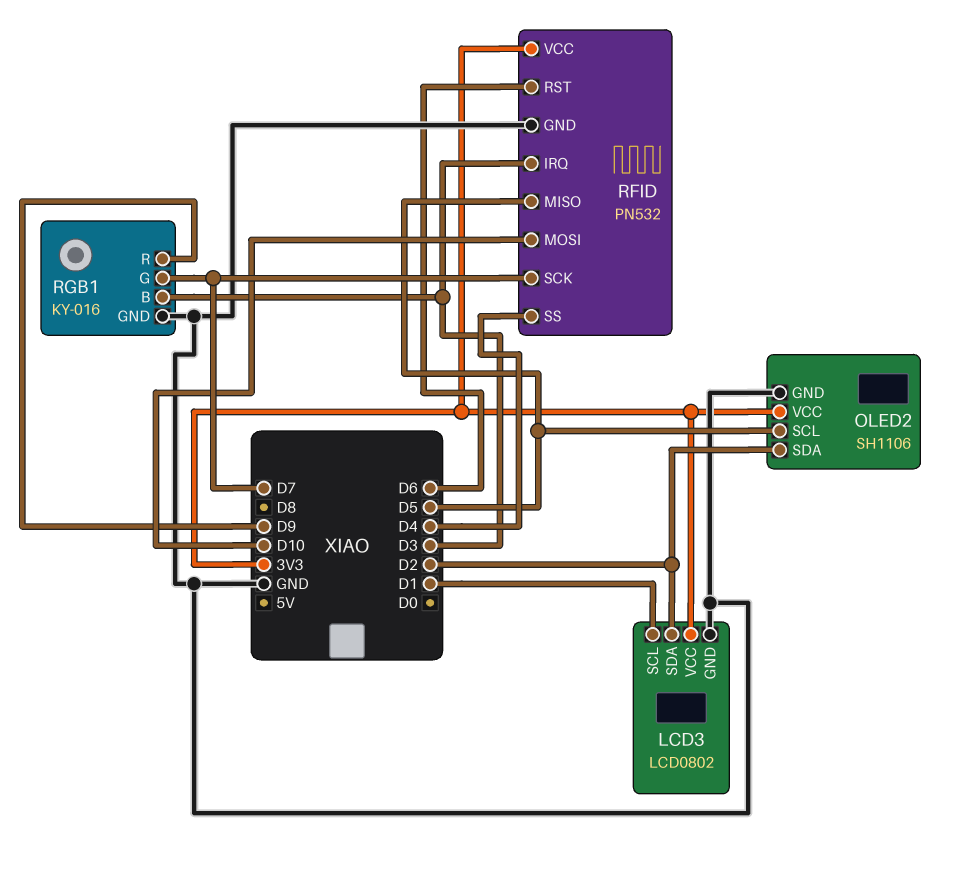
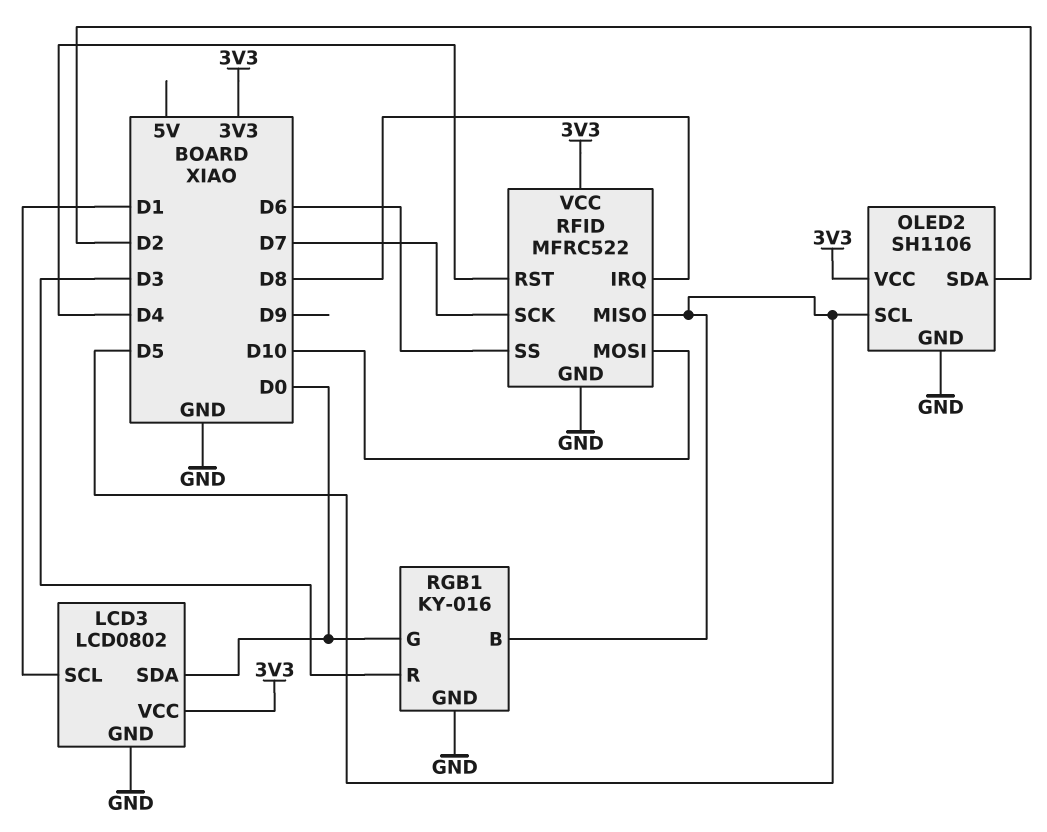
LCD3 pin SDA: D2 -> D0
RFID: PN532 -> MFRC522
RFID pin IRQ: D3 -> D8
RFID pin RST: D6 -> D4
RFID pin SS: D4 -> D6
RGB1 pin B: D3 -> D5
RGB1 pin G: D7 -> D0
RGB1 pin R: D9 -> D3

